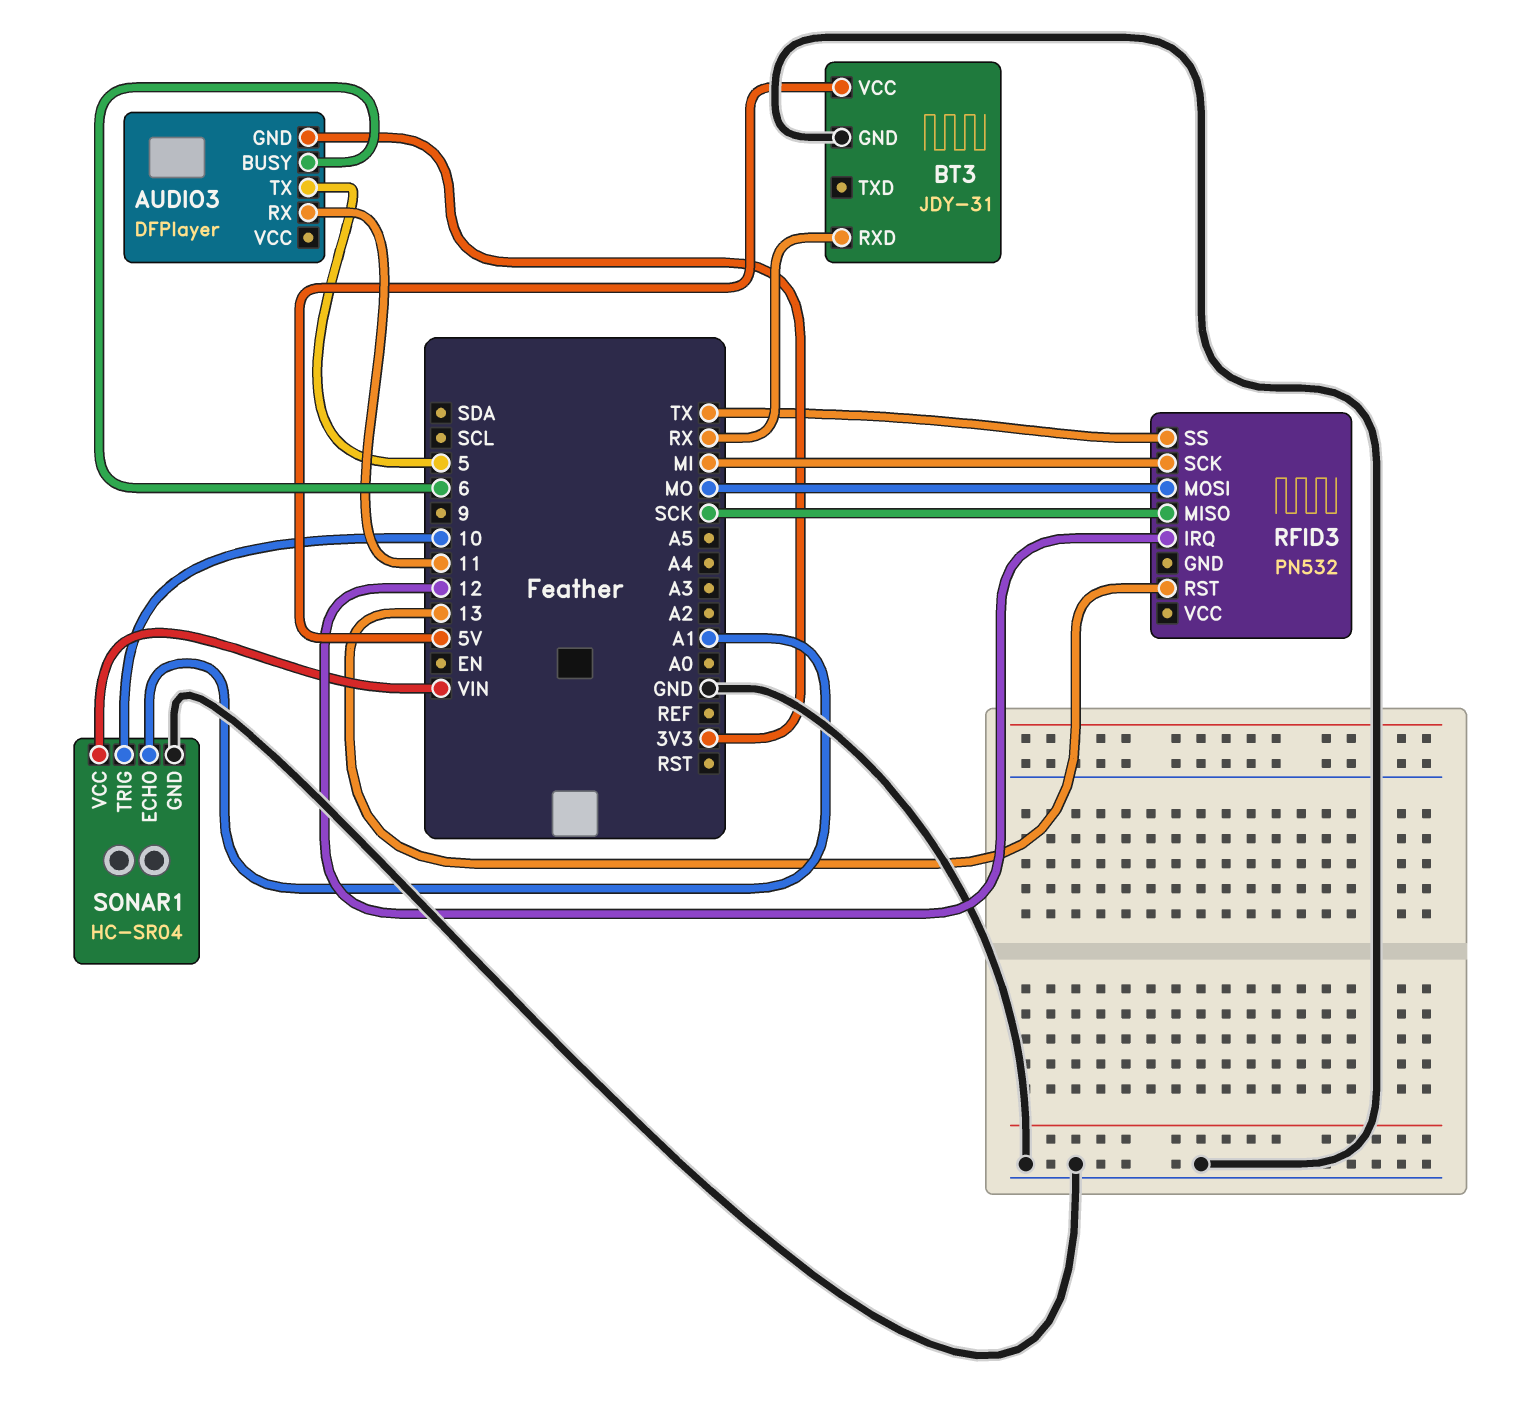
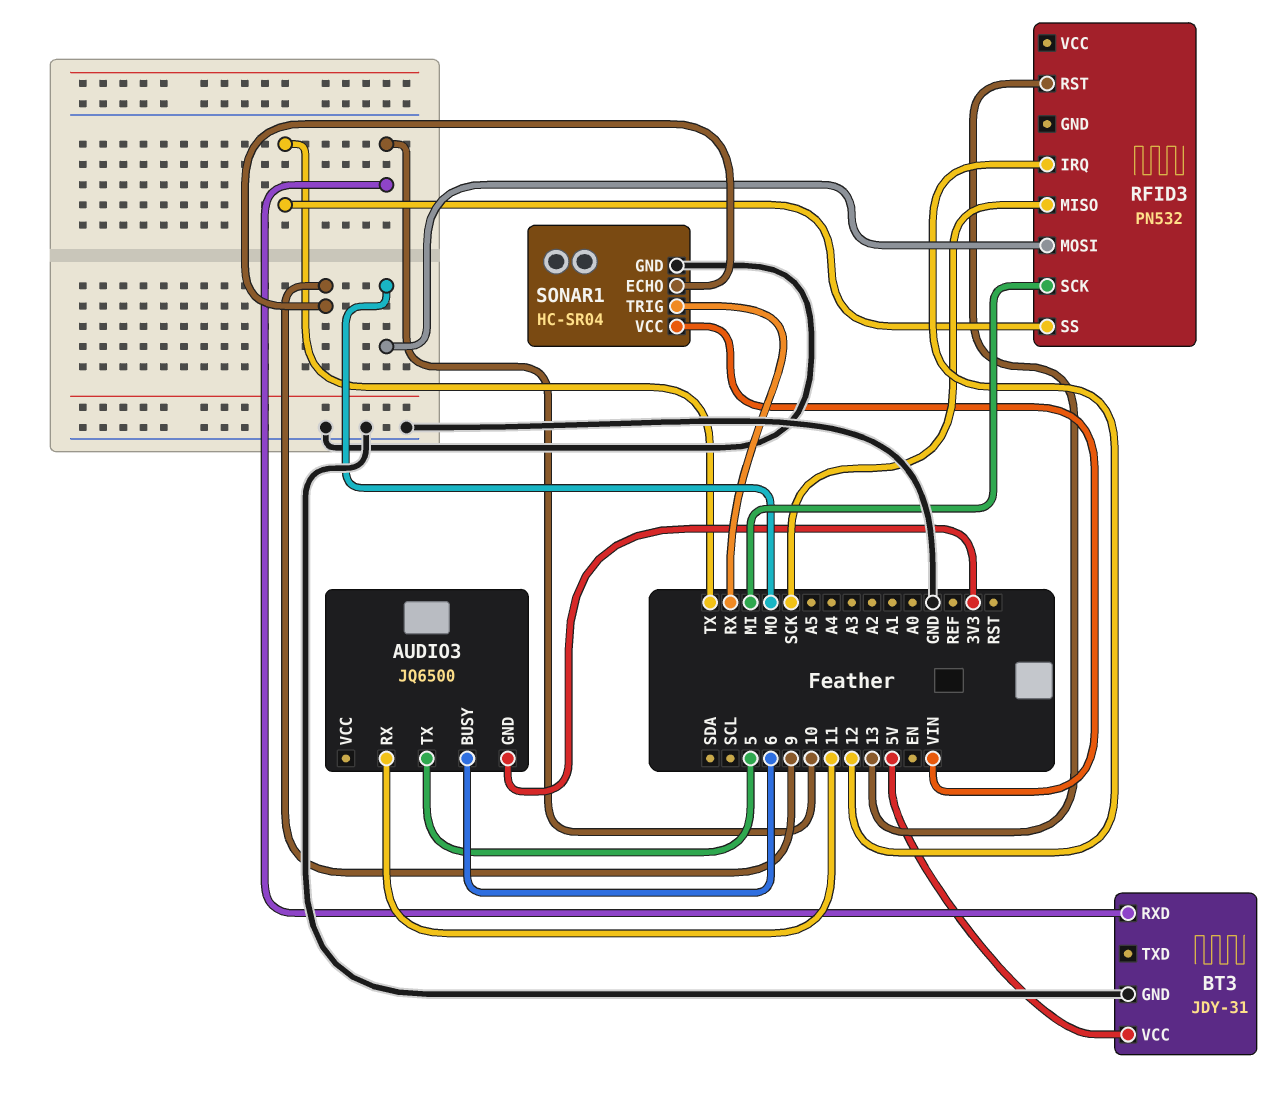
AUDIO3: DFPlayer -> JQ6500
BT3 pin RXD: RX -> 10
SONAR1 pin ECHO: A1 -> 9
SONAR1 pin TRIG: 10 -> RX

